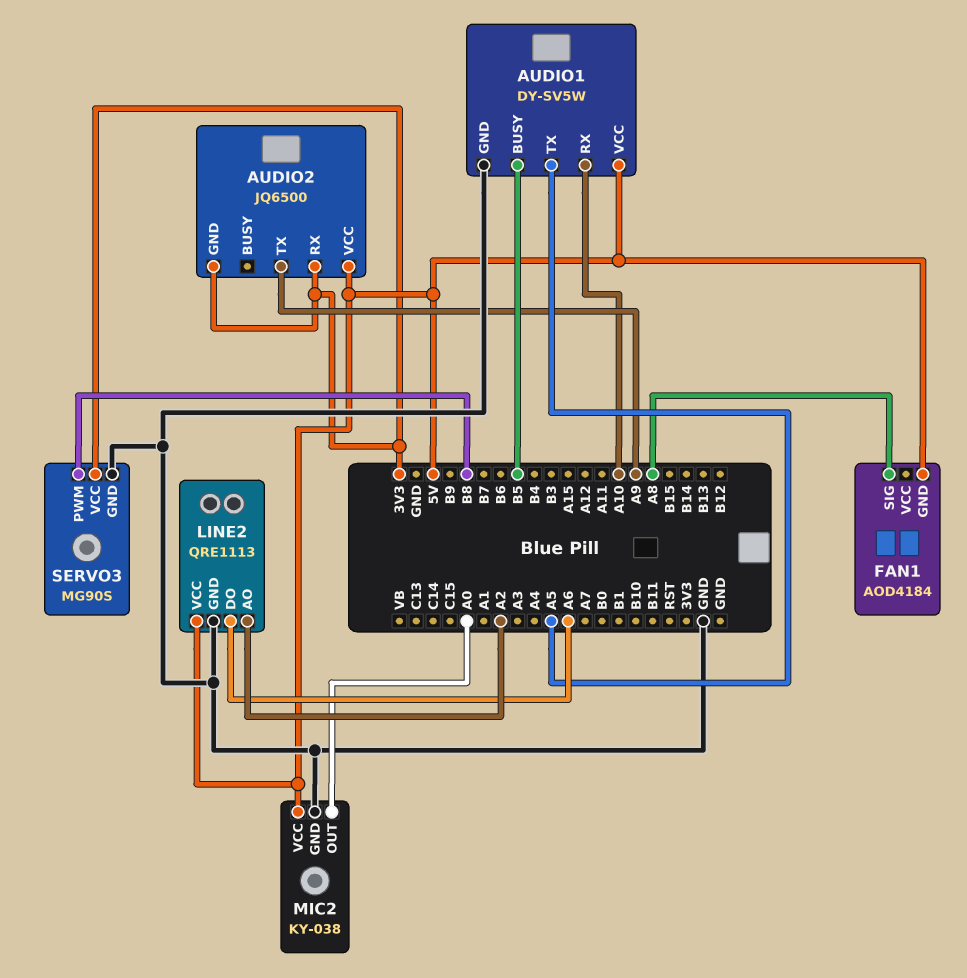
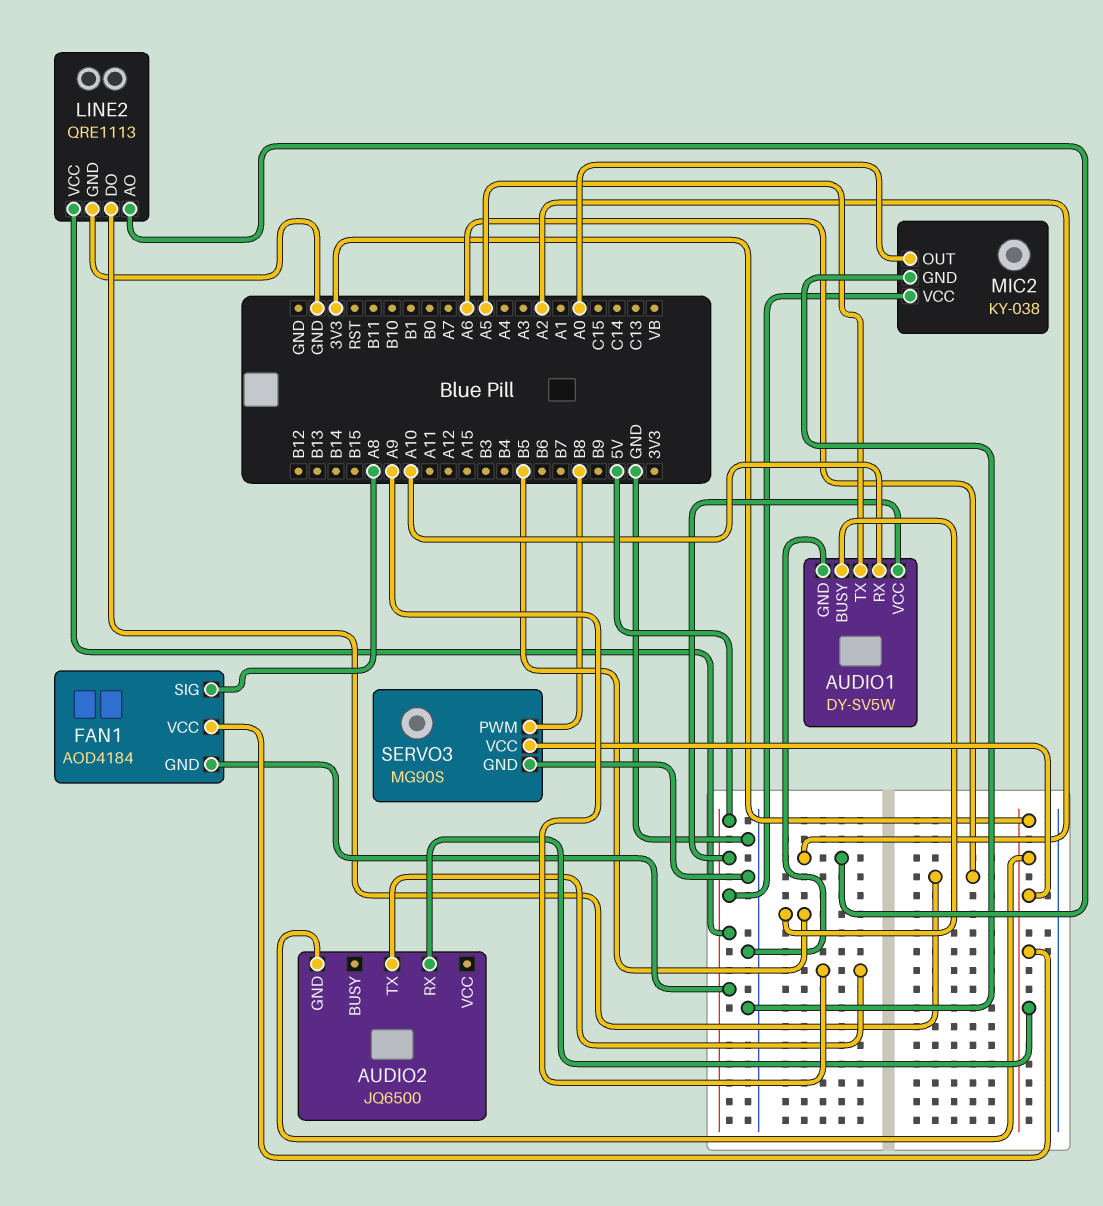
AUDIO2 pin VCC: 5V -> none
FAN1 pin VCC: none -> 3V3

